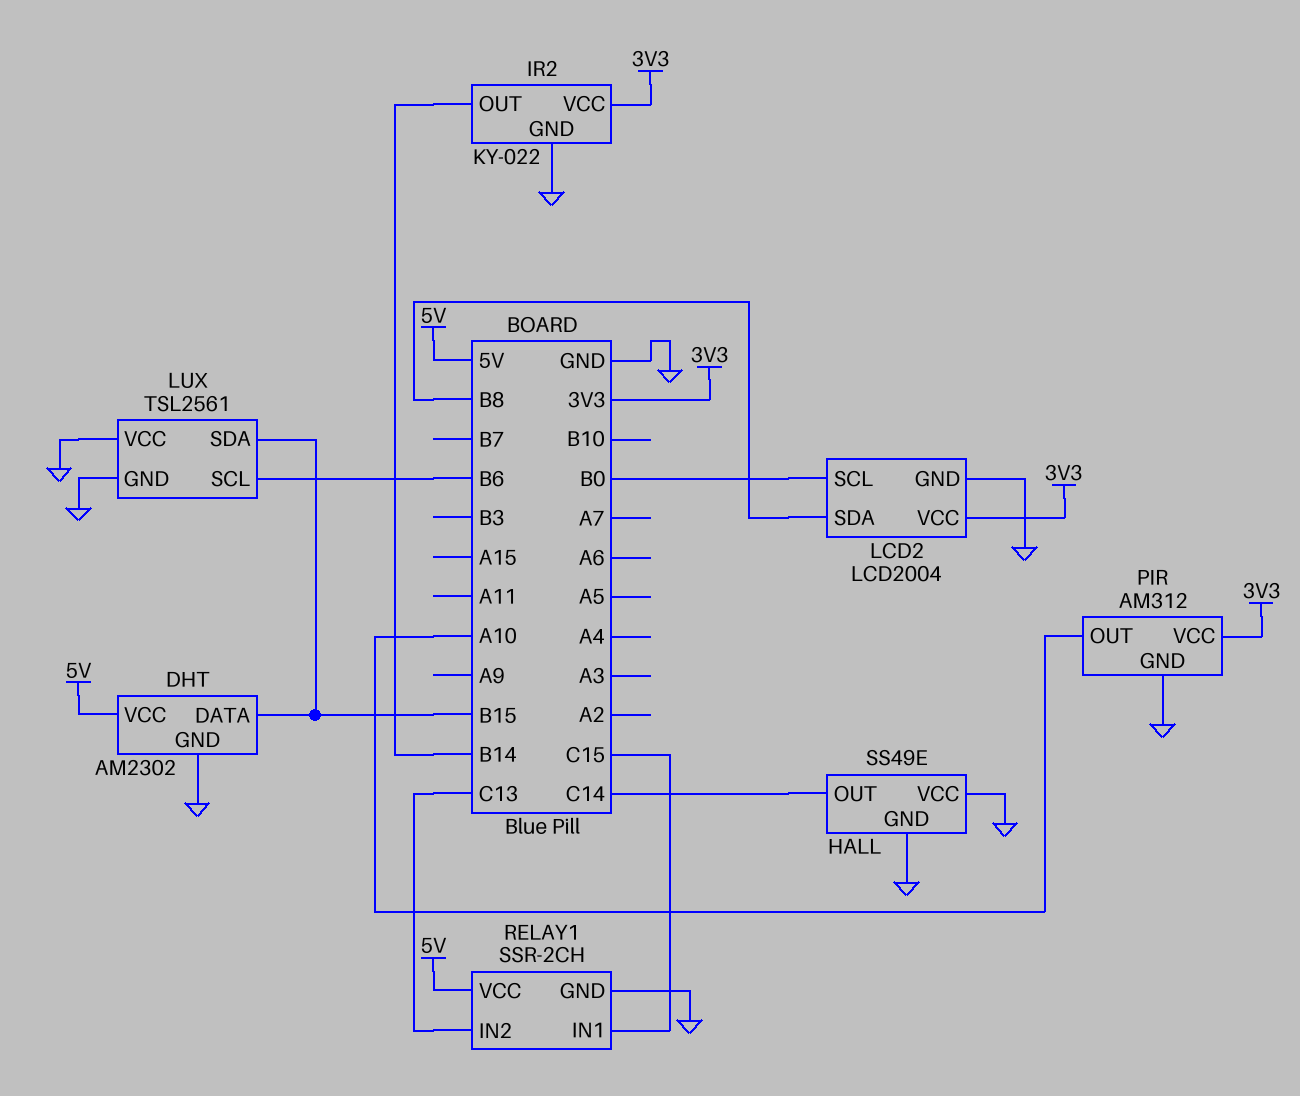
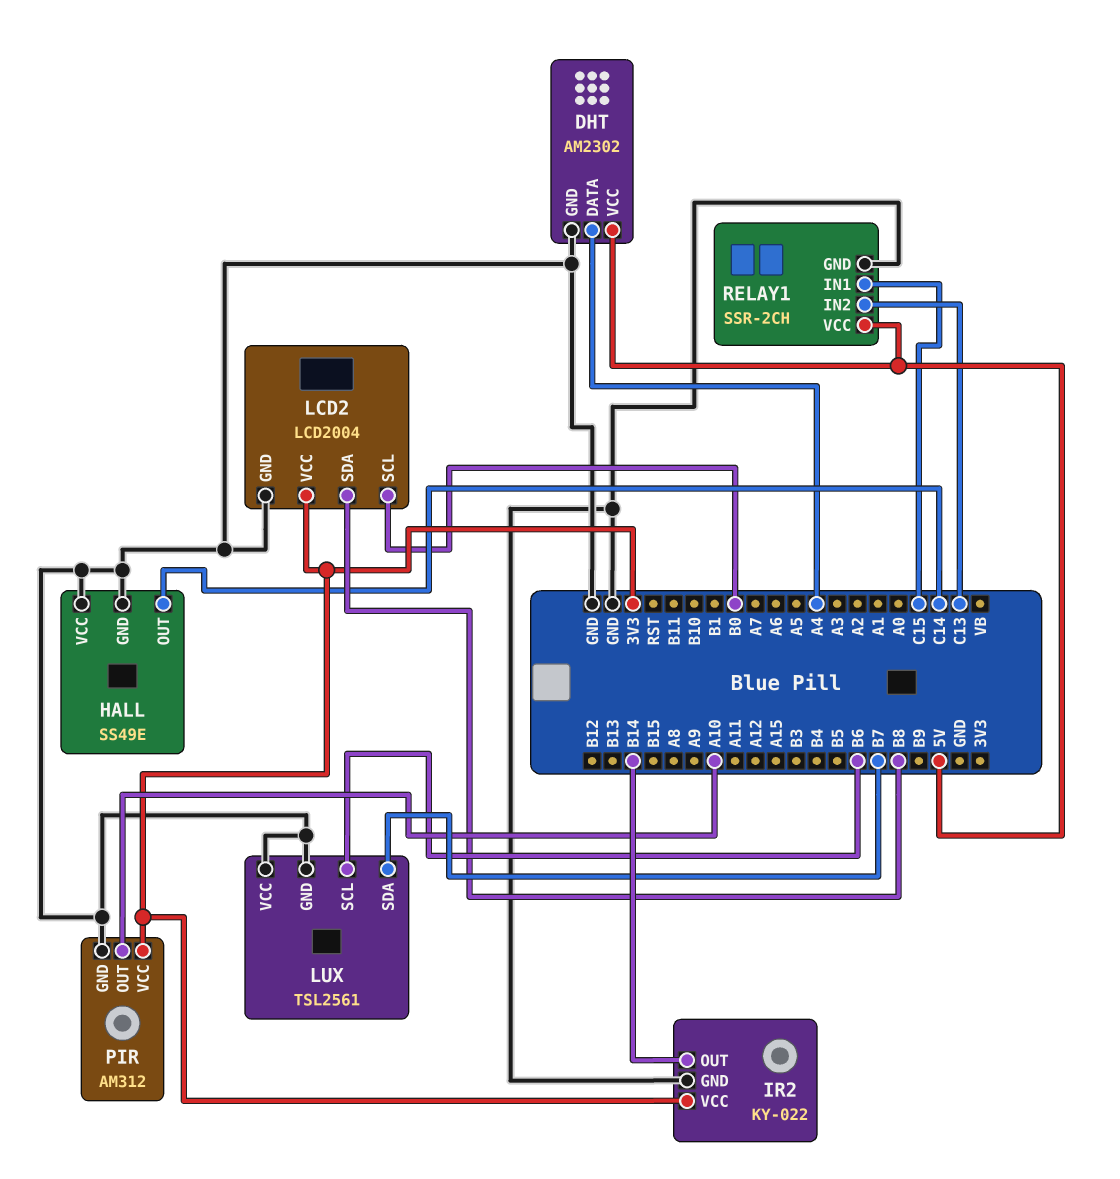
DHT pin DATA: B15 -> A4
LUX pin SDA: B15 -> B7

